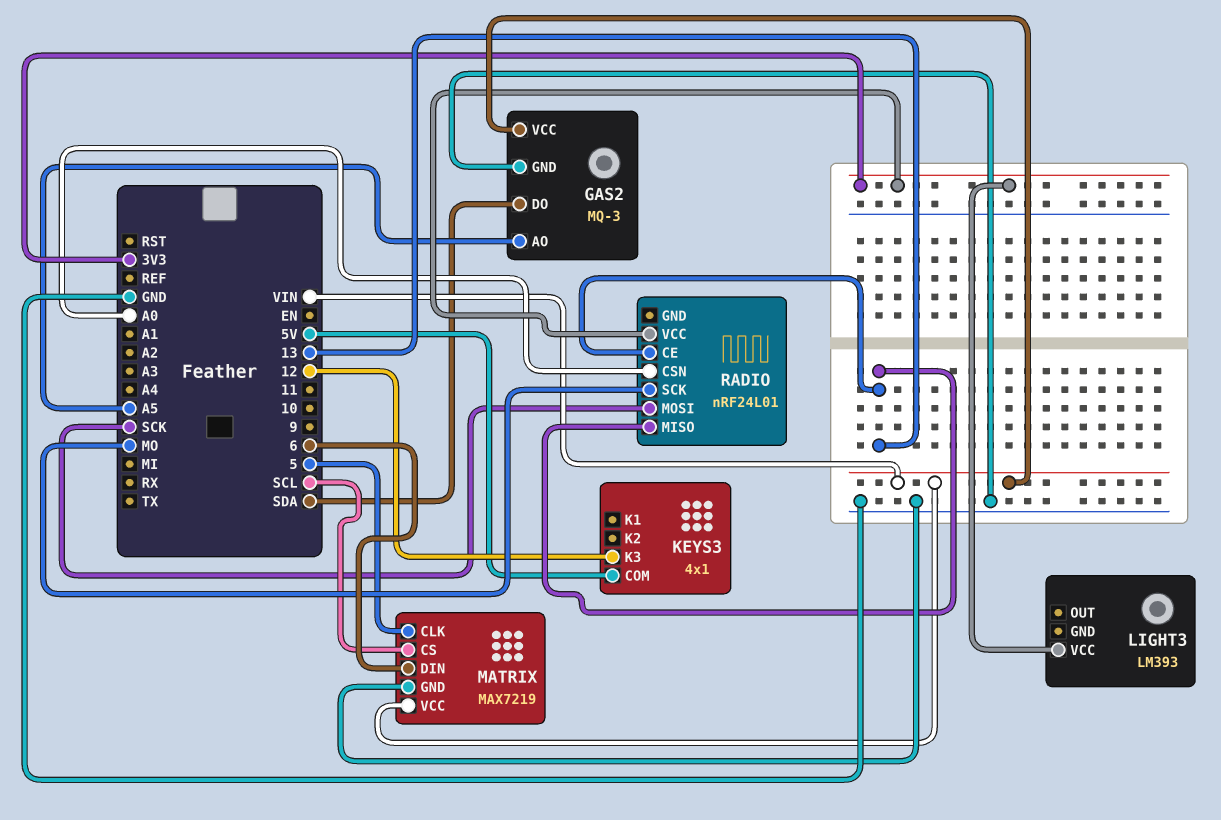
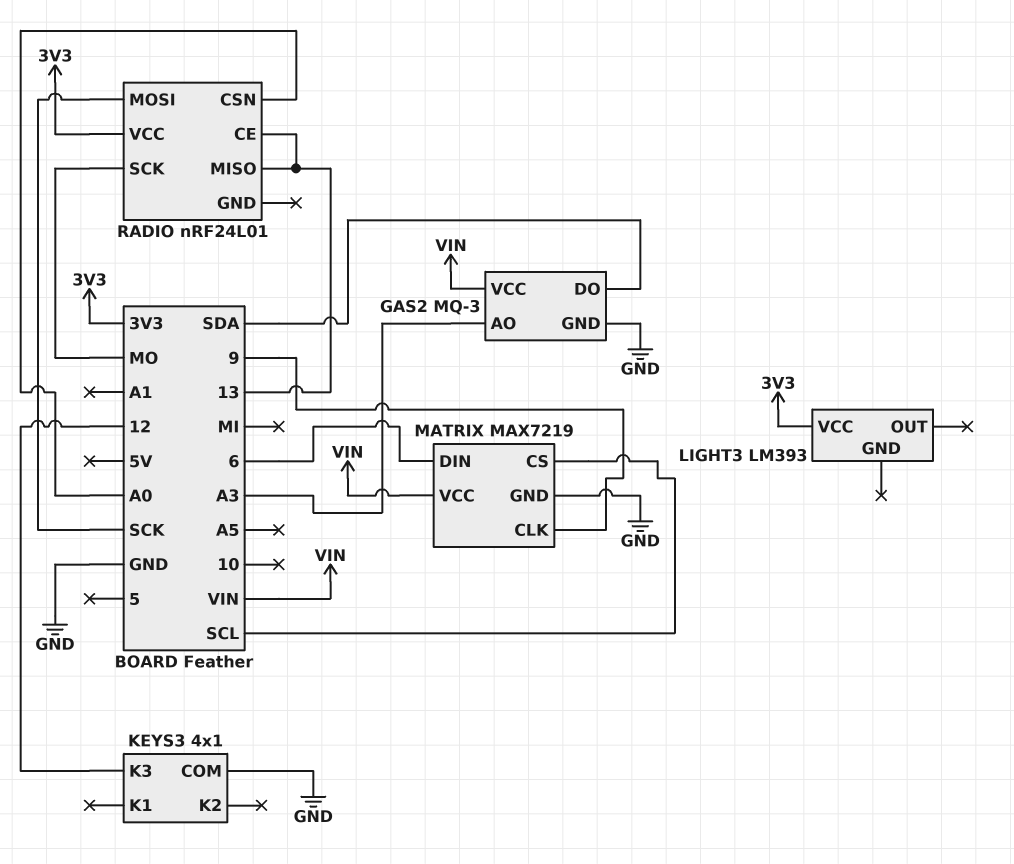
GAS2 pin AO: A5 -> A3
KEYS3 pin COM: 5V -> GND
MATRIX pin CLK: 5 -> 9

